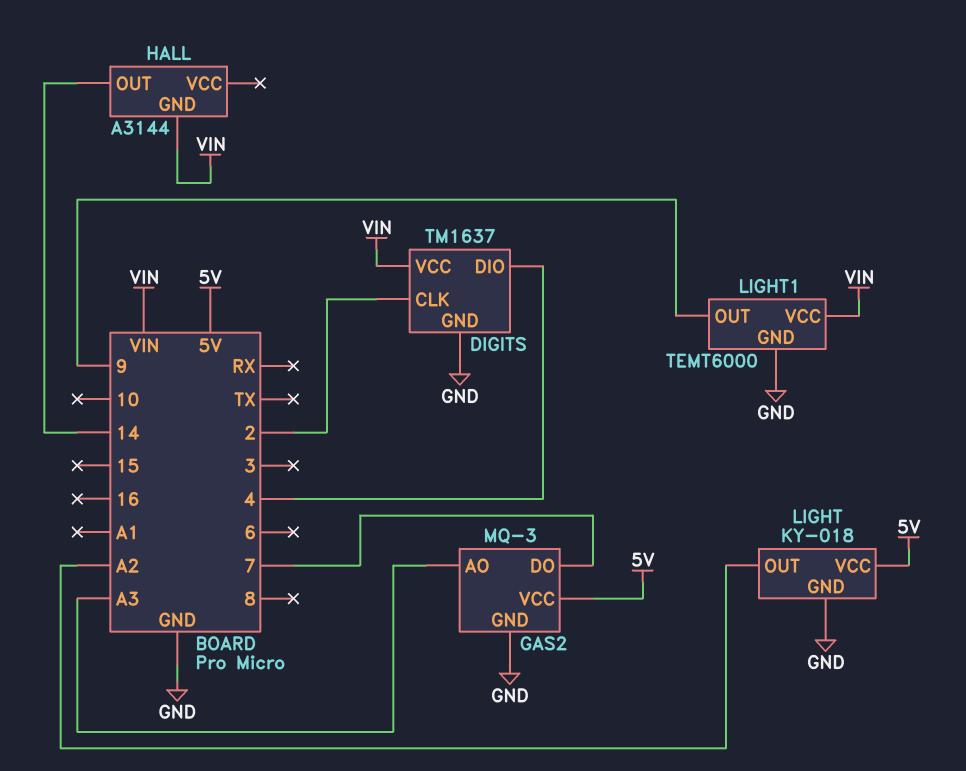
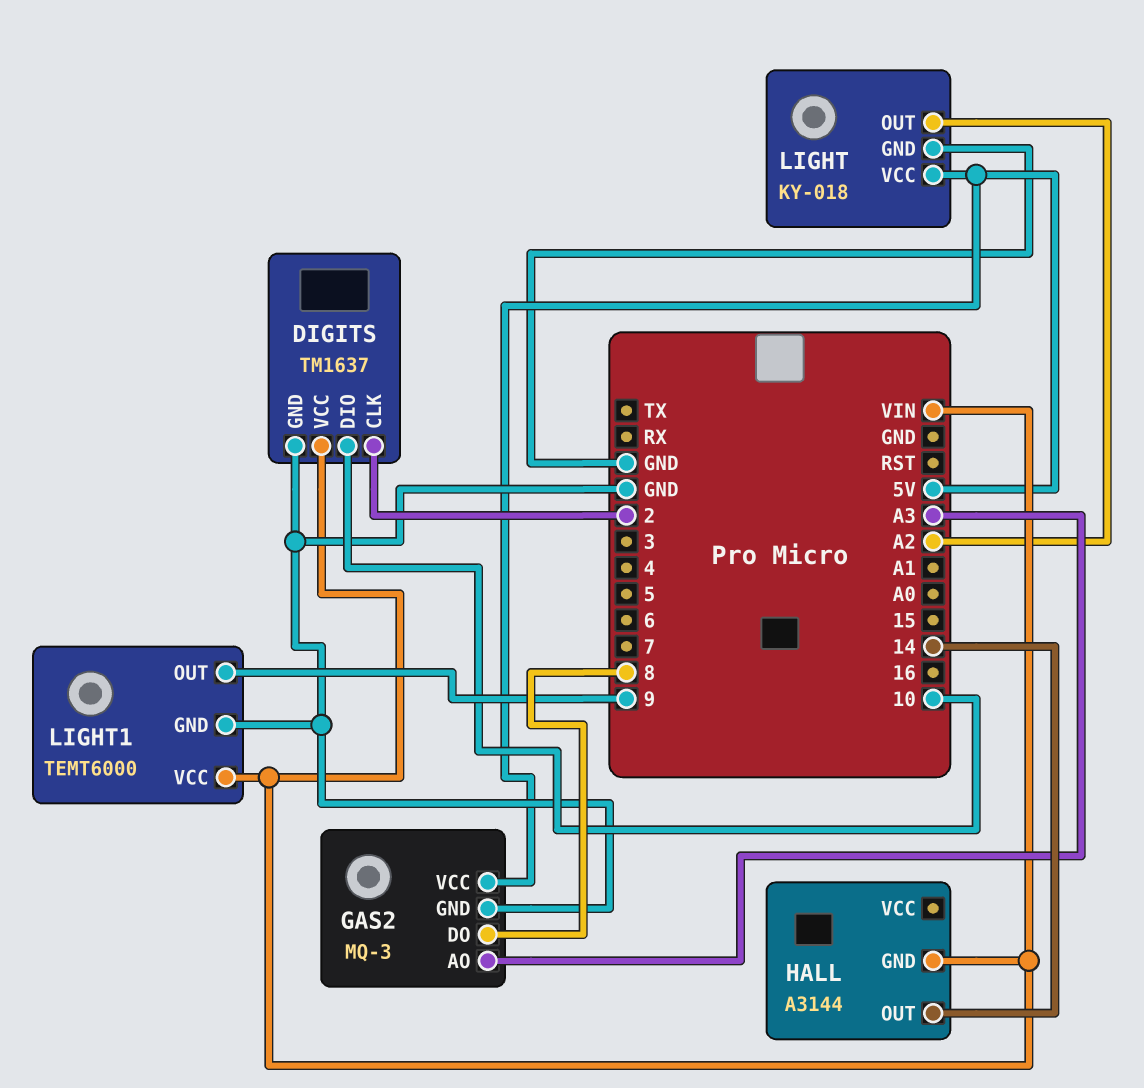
DIGITS pin DIO: 4 -> 10
GAS2 pin DO: 7 -> 8

